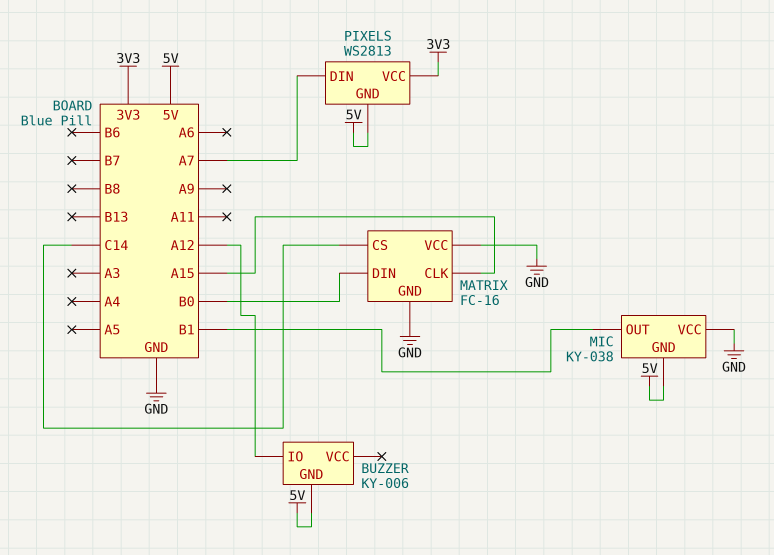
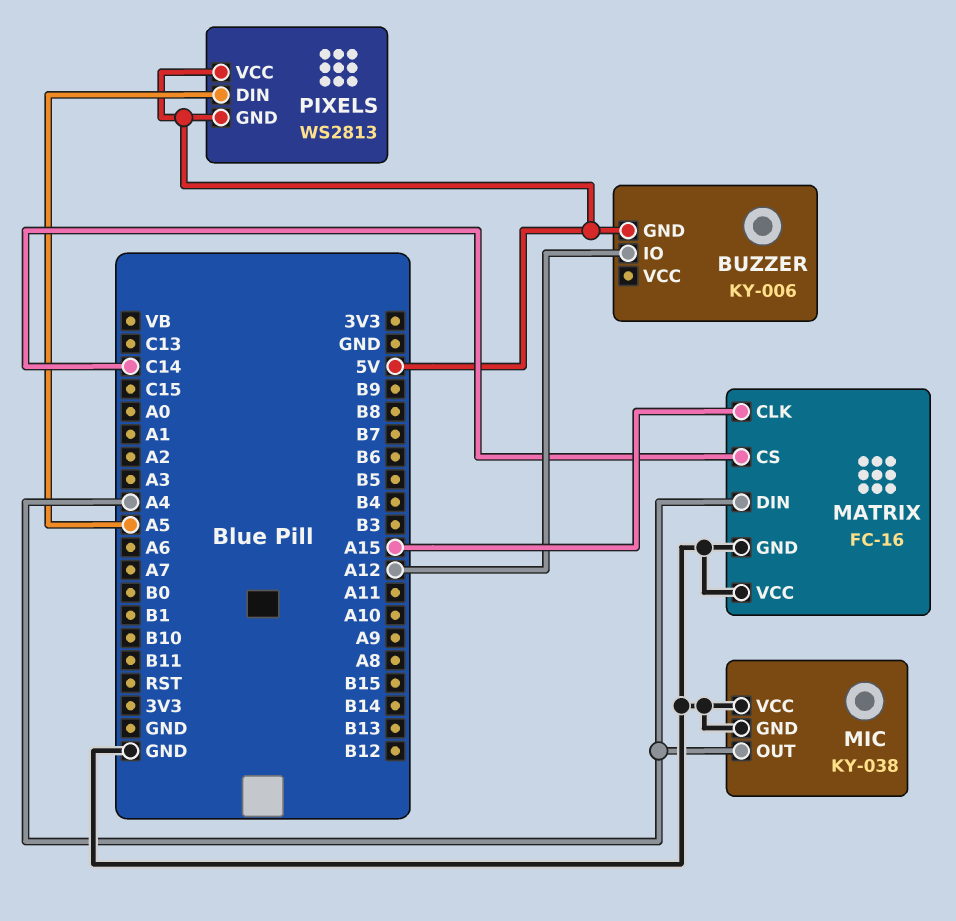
MATRIX pin DIN: B0 -> A4
MIC pin GND: 5V -> GND
MIC pin OUT: B1 -> A4
PIXELS pin DIN: A7 -> A5
PIXELS pin VCC: 3V3 -> 5V

